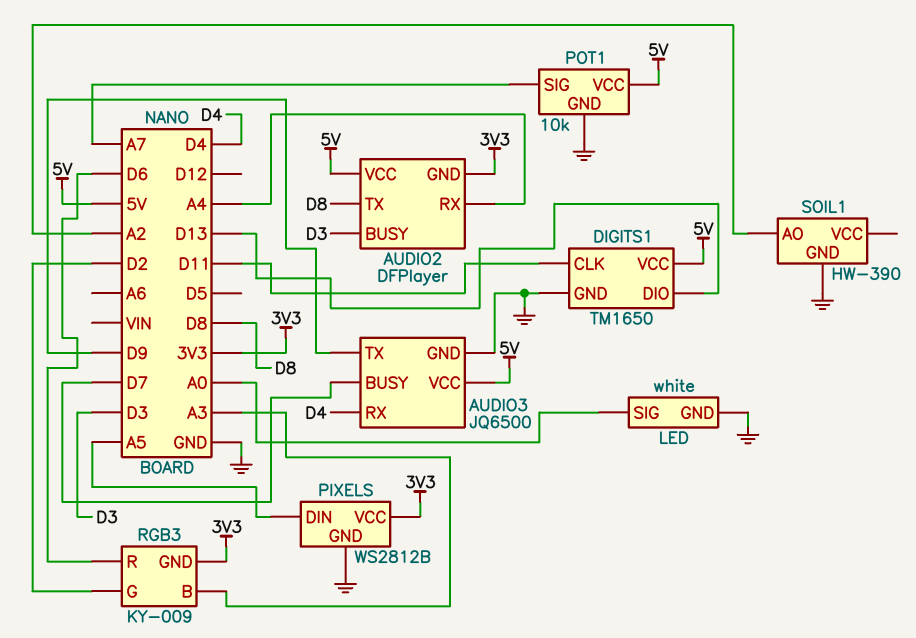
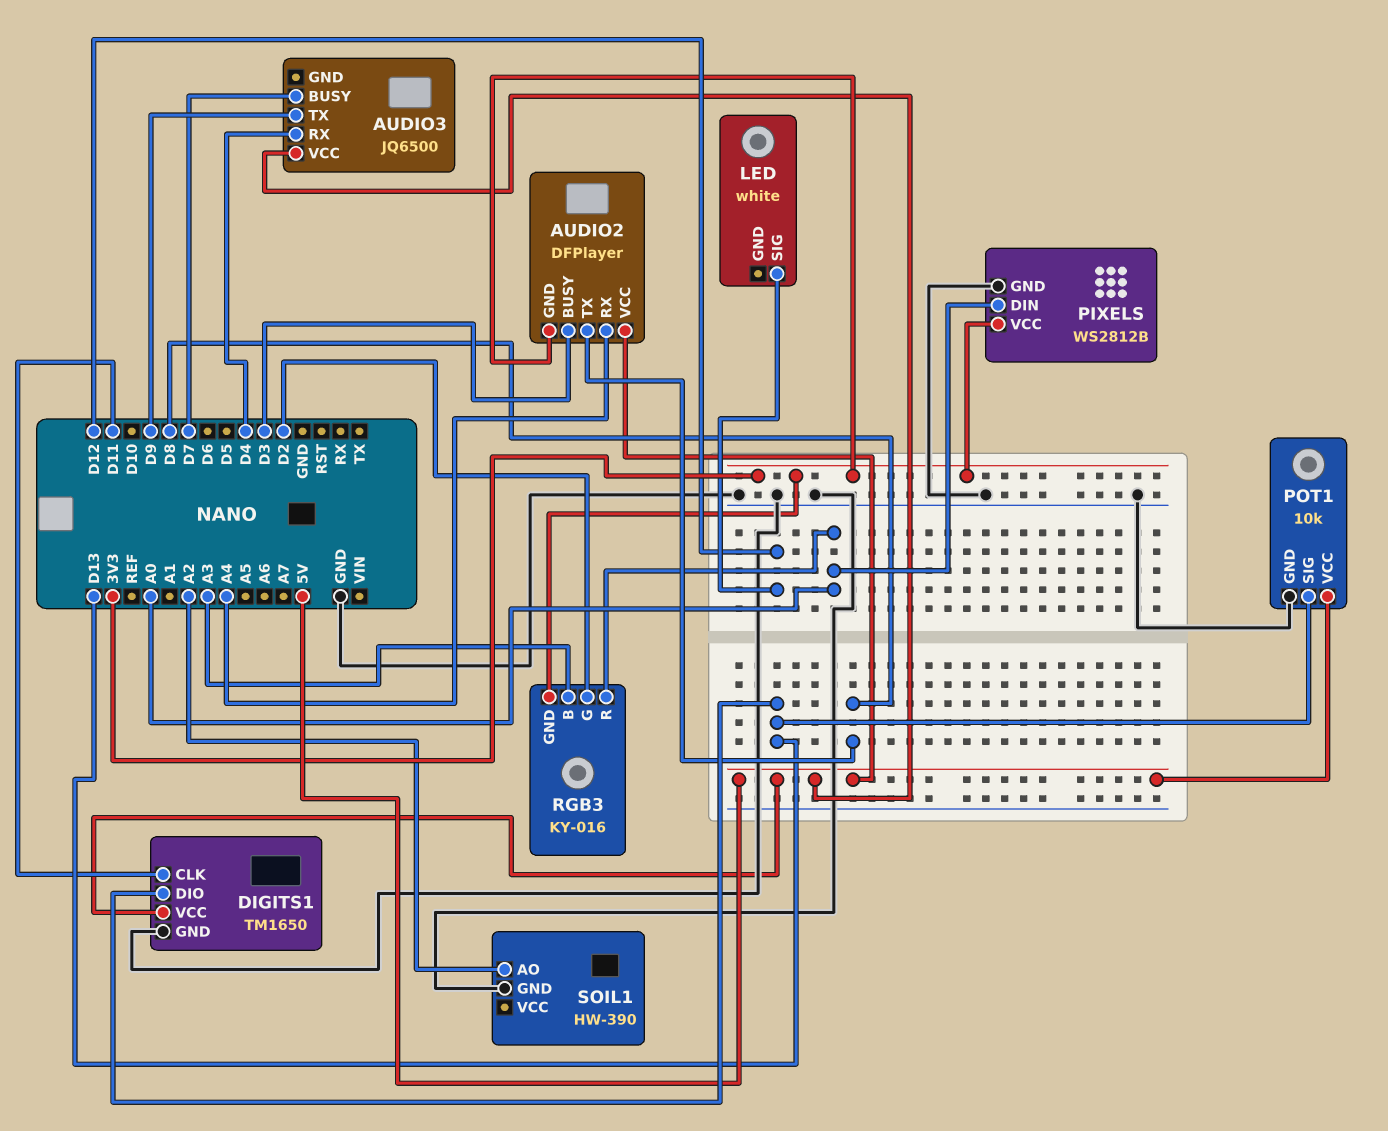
AUDIO3 pin GND: GND -> none
LED pin GND: GND -> none
LED pin SIG: A0 -> D12
PIXELS pin DIN: A5 -> A0
POT1 pin SIG: A7 -> D13
RGB3: KY-009 -> KY-016
RGB3 pin R: D6 -> A0

